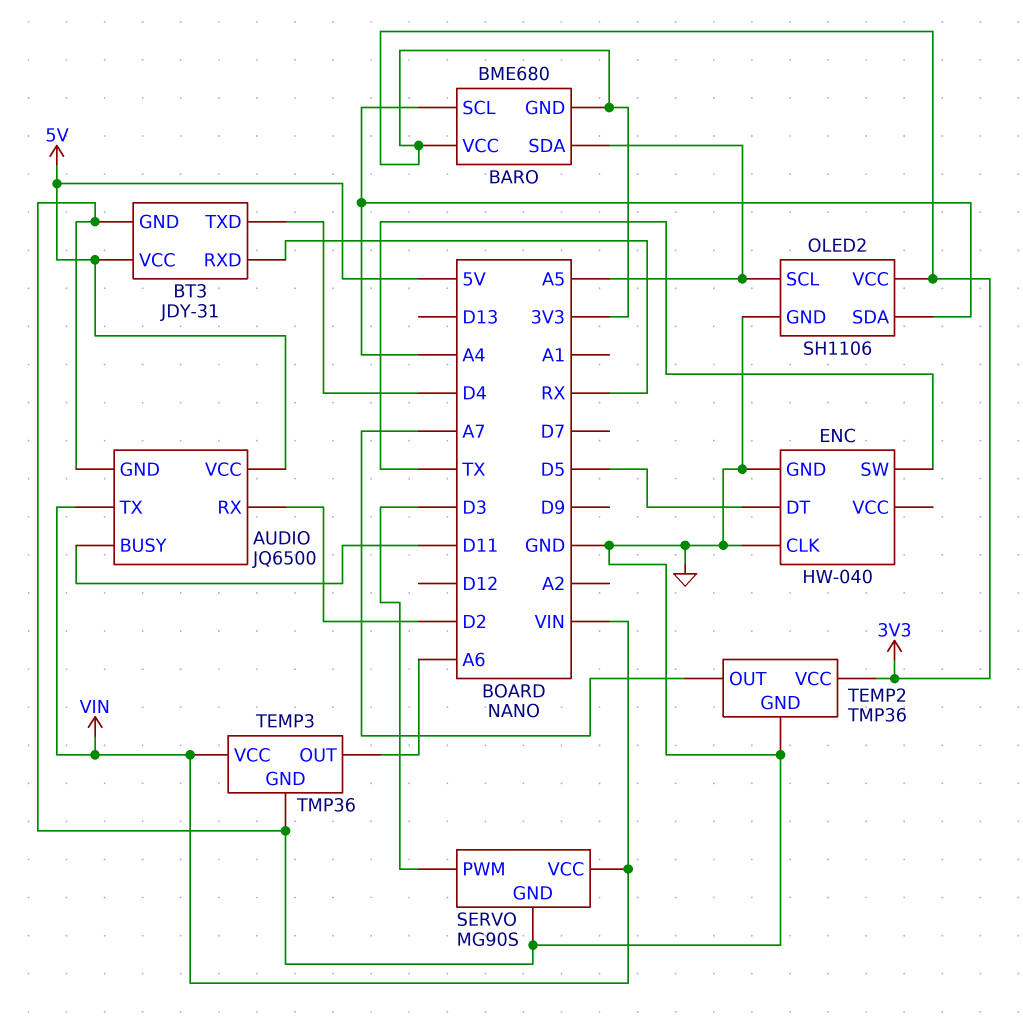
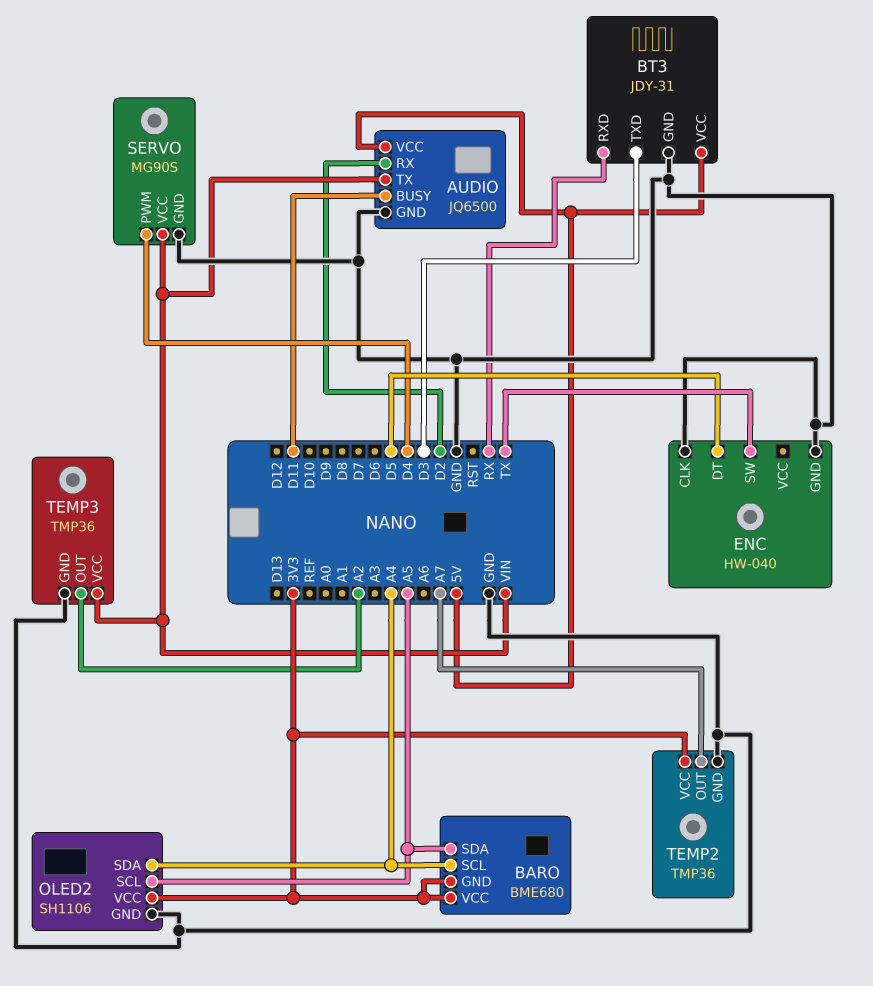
BT3 pin TXD: D4 -> D3
SERVO pin PWM: D3 -> D4
TEMP3 pin OUT: A6 -> A2

